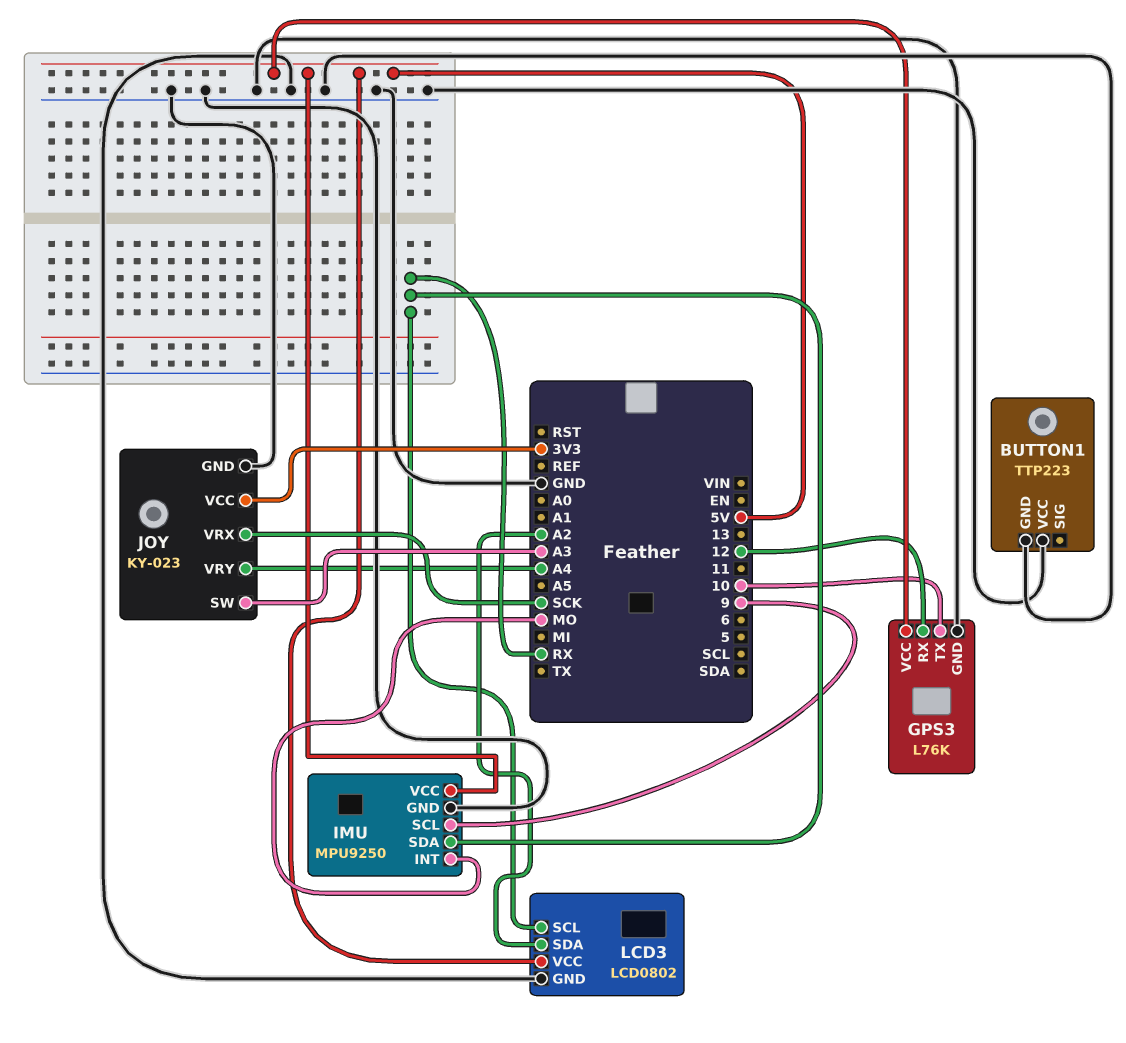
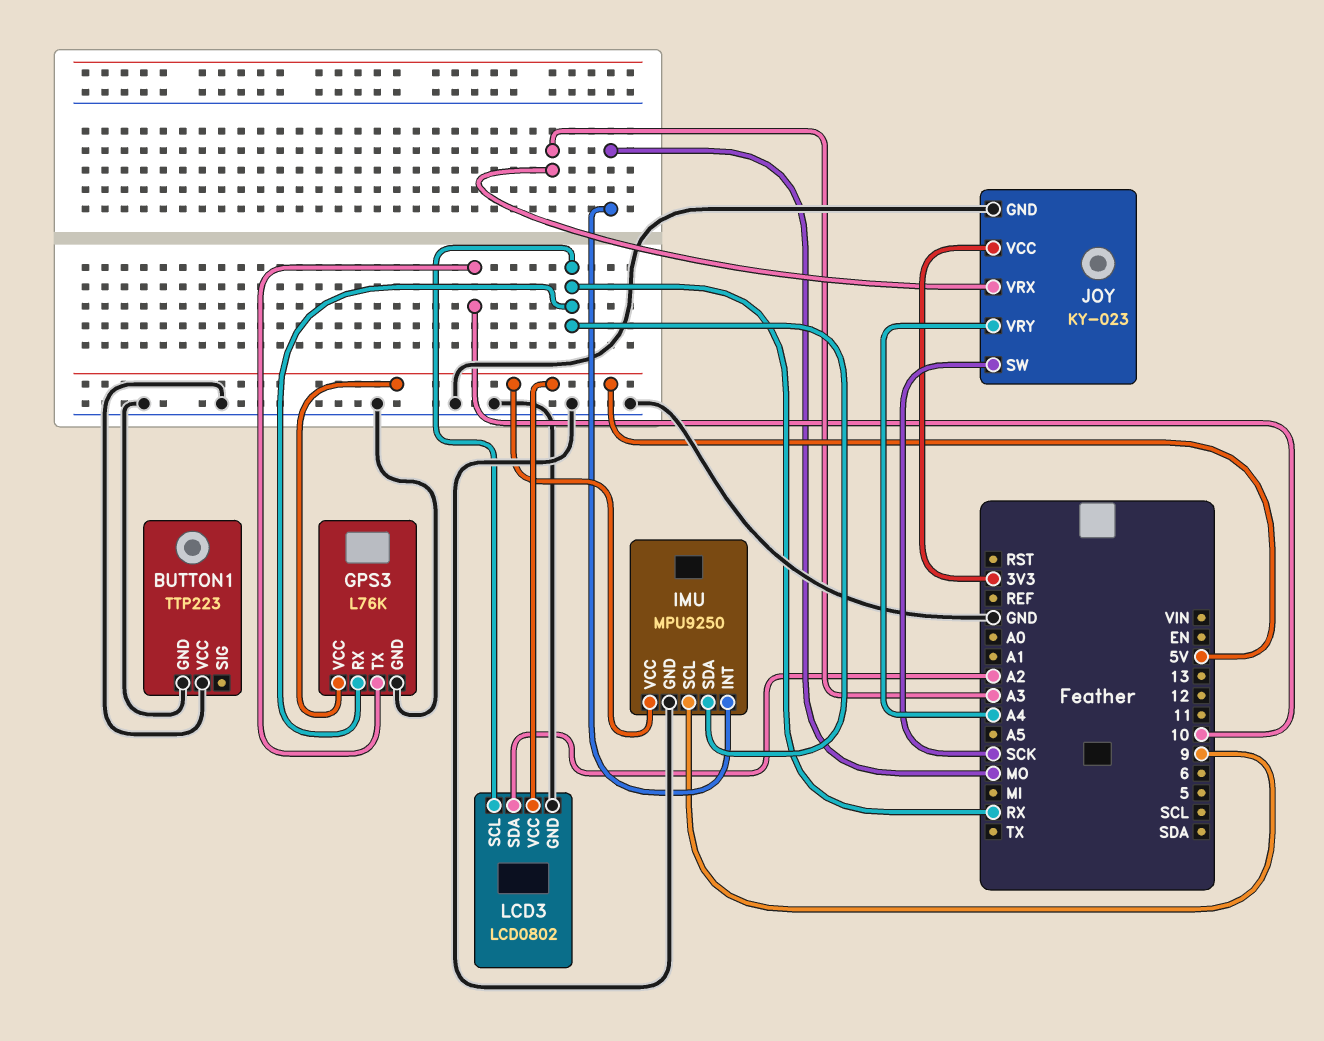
GPS3 pin RX: 12 -> RX
JOY pin SW: A3 -> SCK
JOY pin VRX: SCK -> A3

